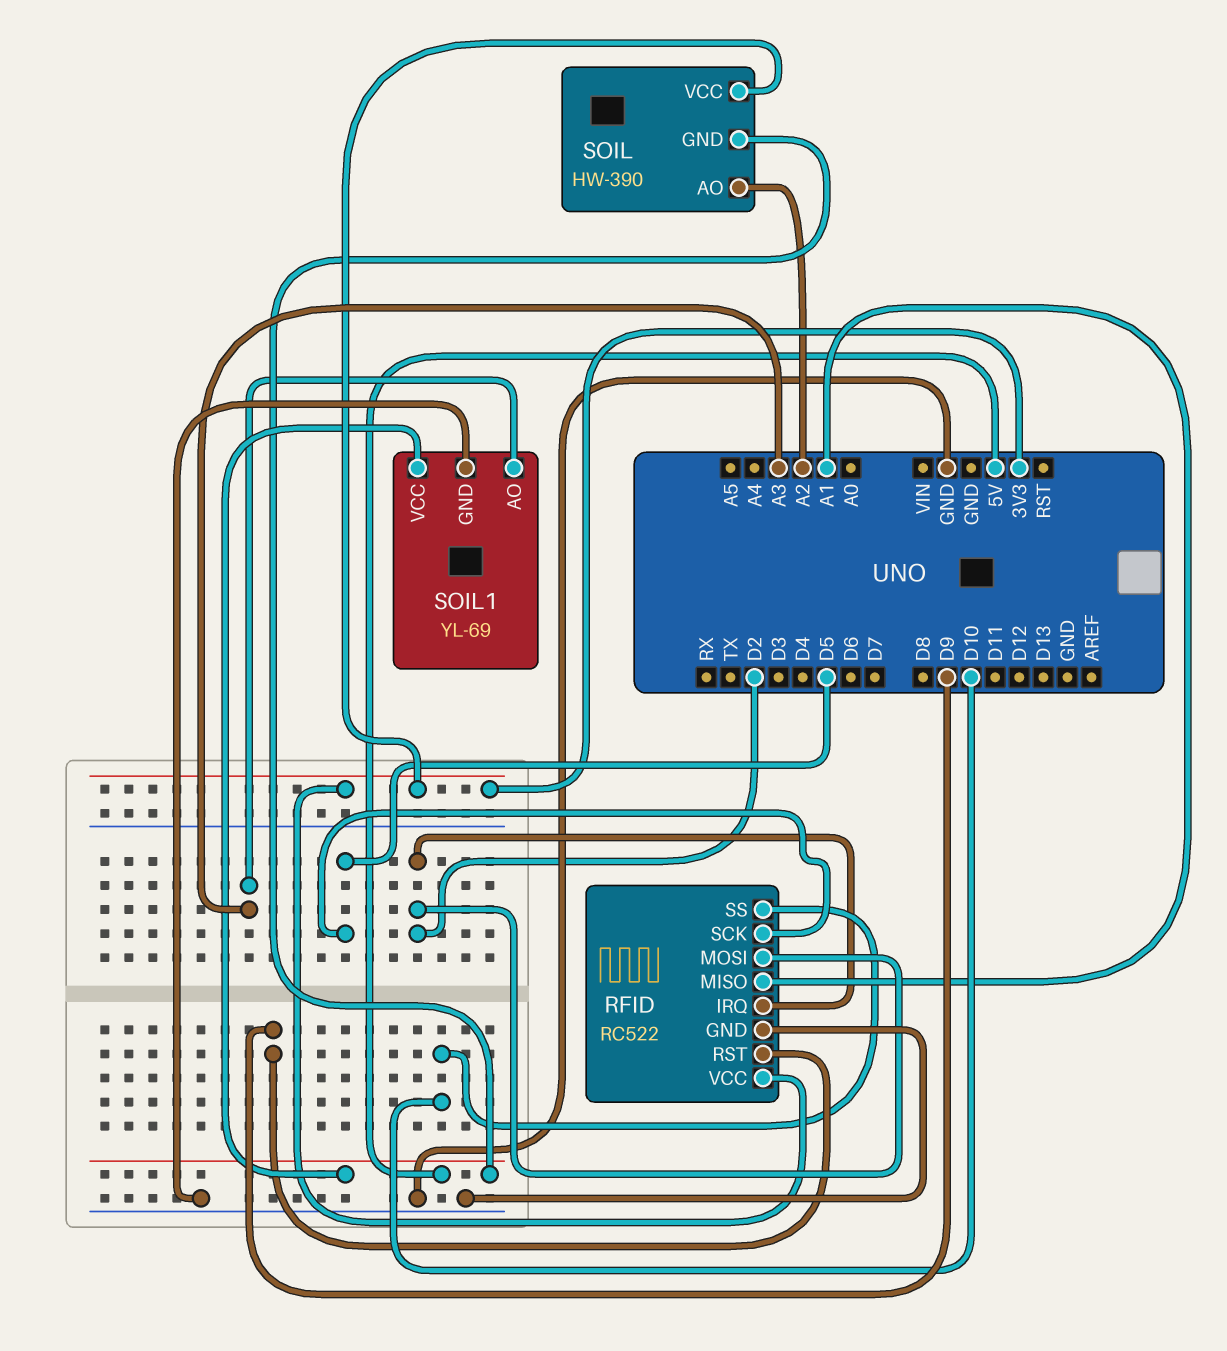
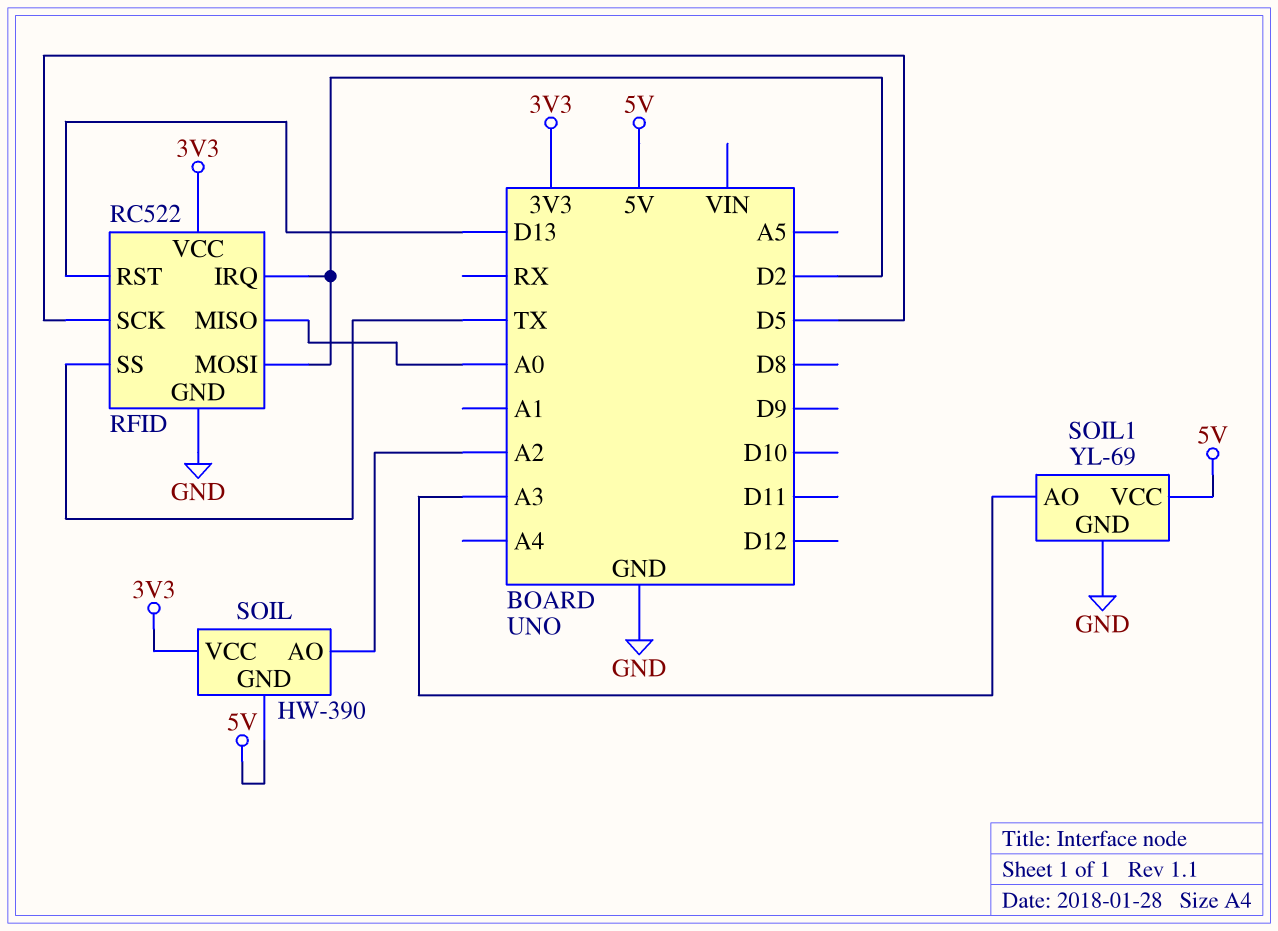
RFID pin MISO: A1 -> A0
RFID pin RST: D9 -> D13
RFID pin SS: D10 -> TX

